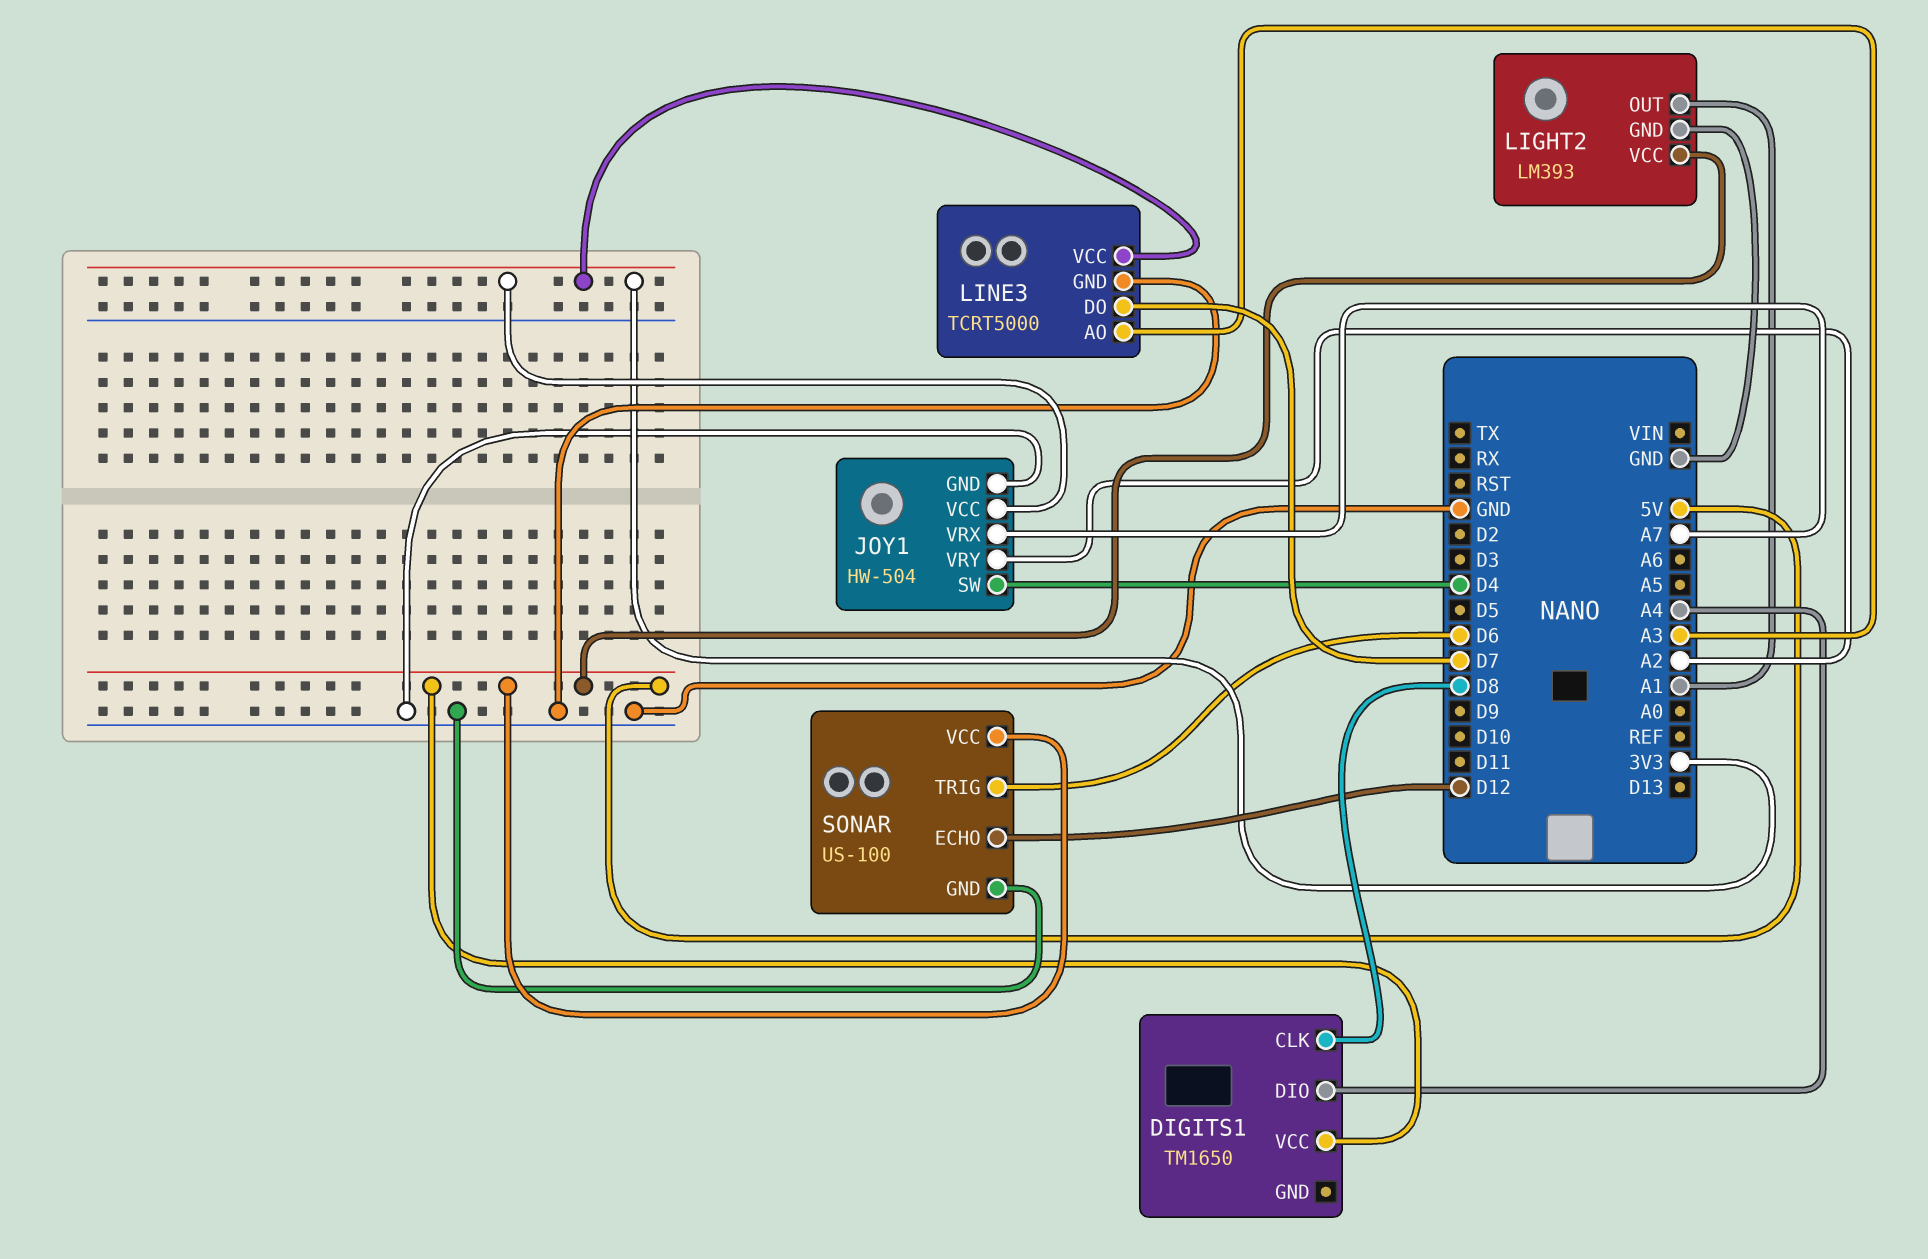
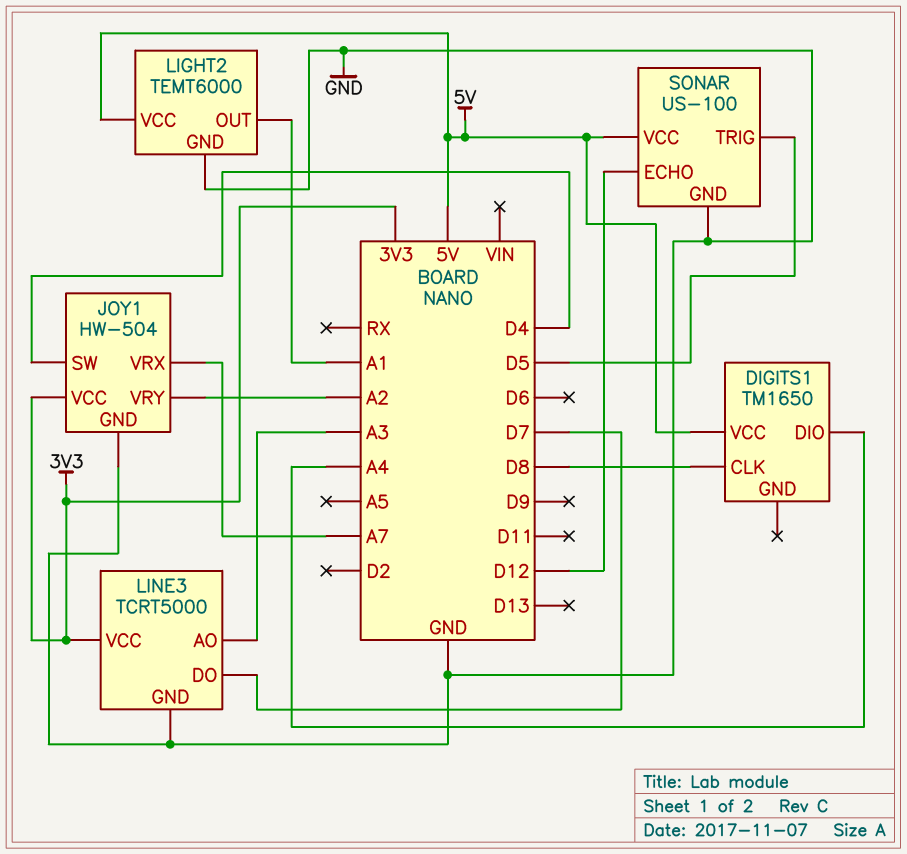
LIGHT2: LM393 -> TEMT6000
SONAR pin TRIG: D6 -> D5

